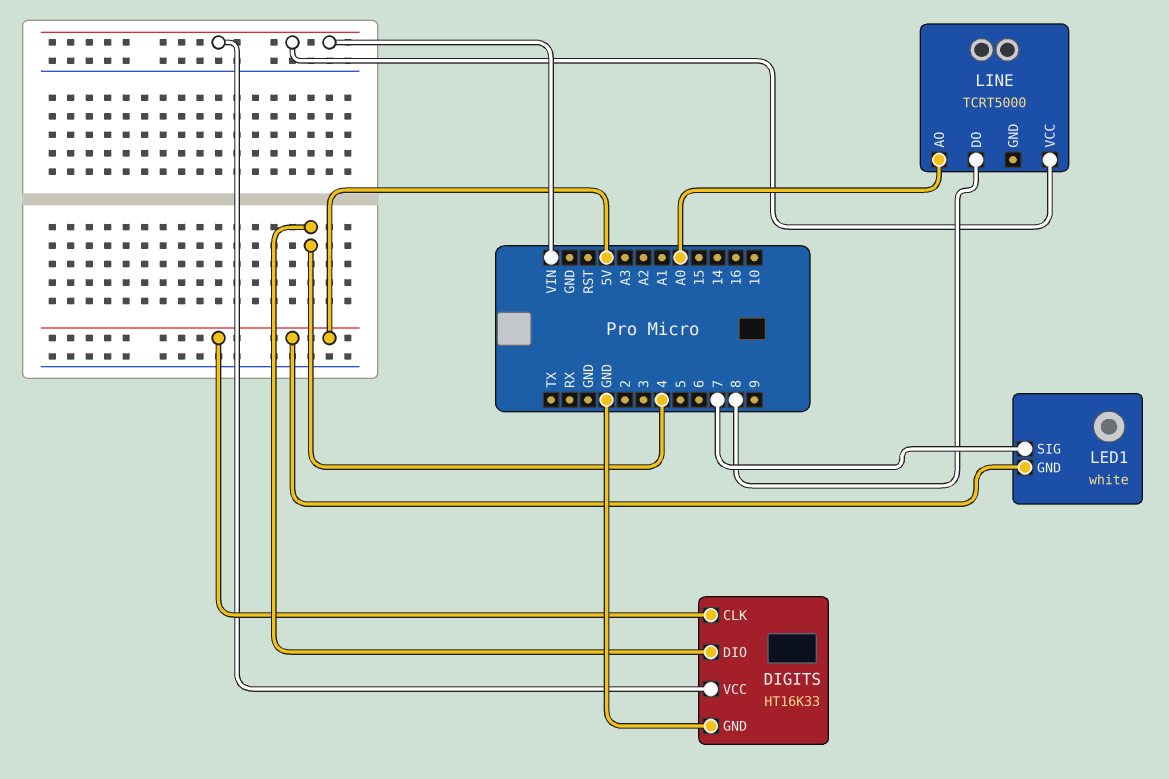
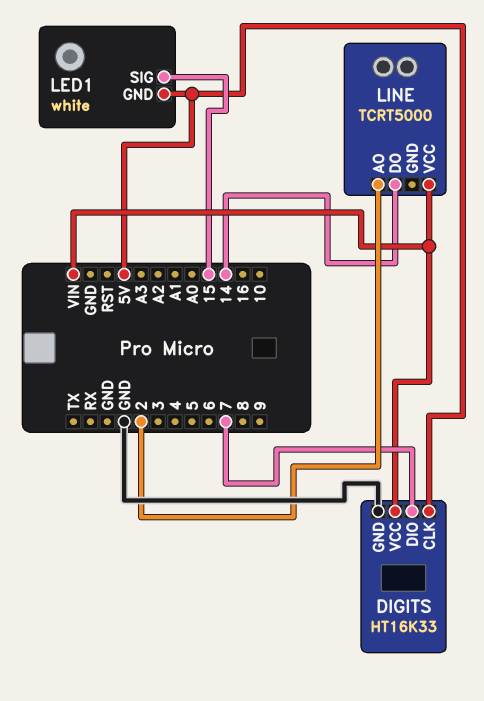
DIGITS pin DIO: 4 -> 7
LED1 pin SIG: 7 -> 15
LINE pin AO: A0 -> 2
LINE pin DO: 8 -> 14

